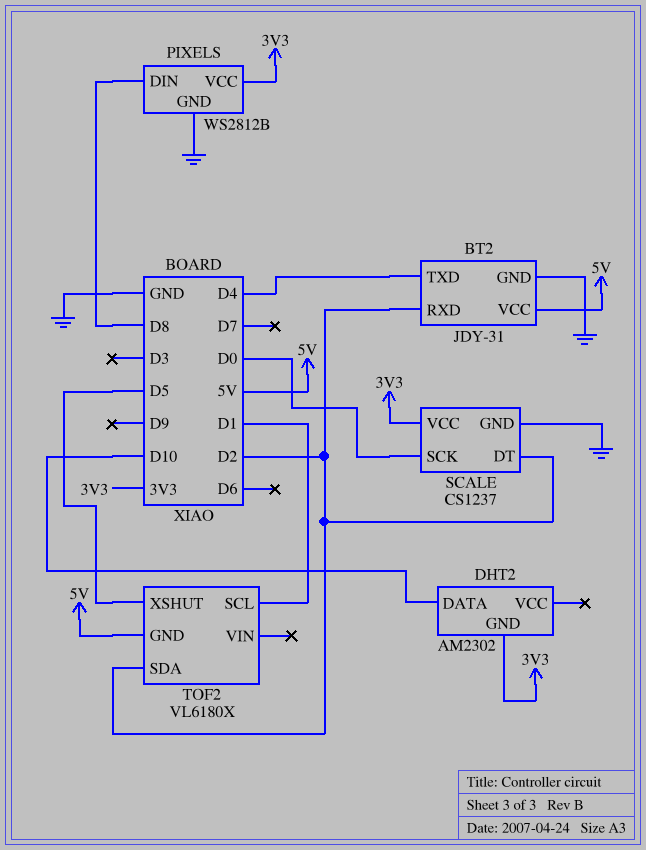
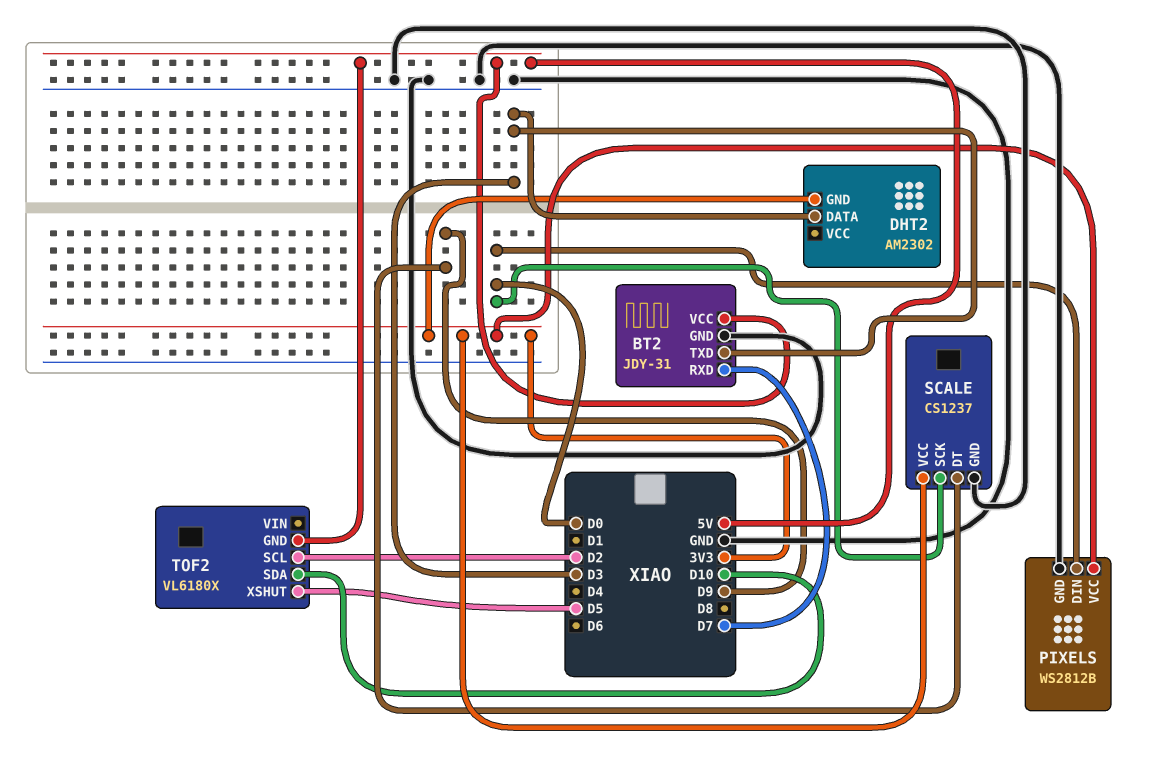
BT2 pin RXD: D2 -> D7
BT2 pin TXD: D4 -> D3
DHT2 pin DATA: D10 -> D3
PIXELS pin DIN: D8 -> D0
SCALE pin DT: D2 -> D9
TOF2 pin SCL: D1 -> D2
TOF2 pin SDA: D2 -> D10

